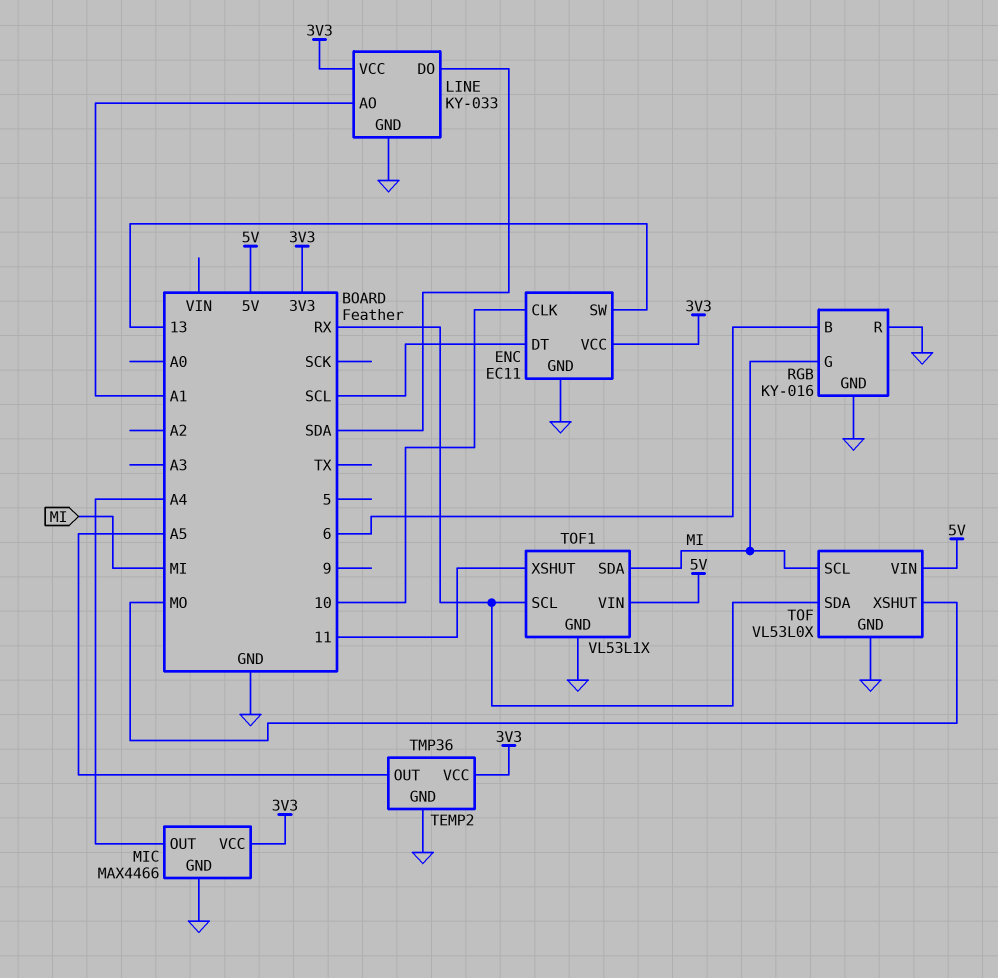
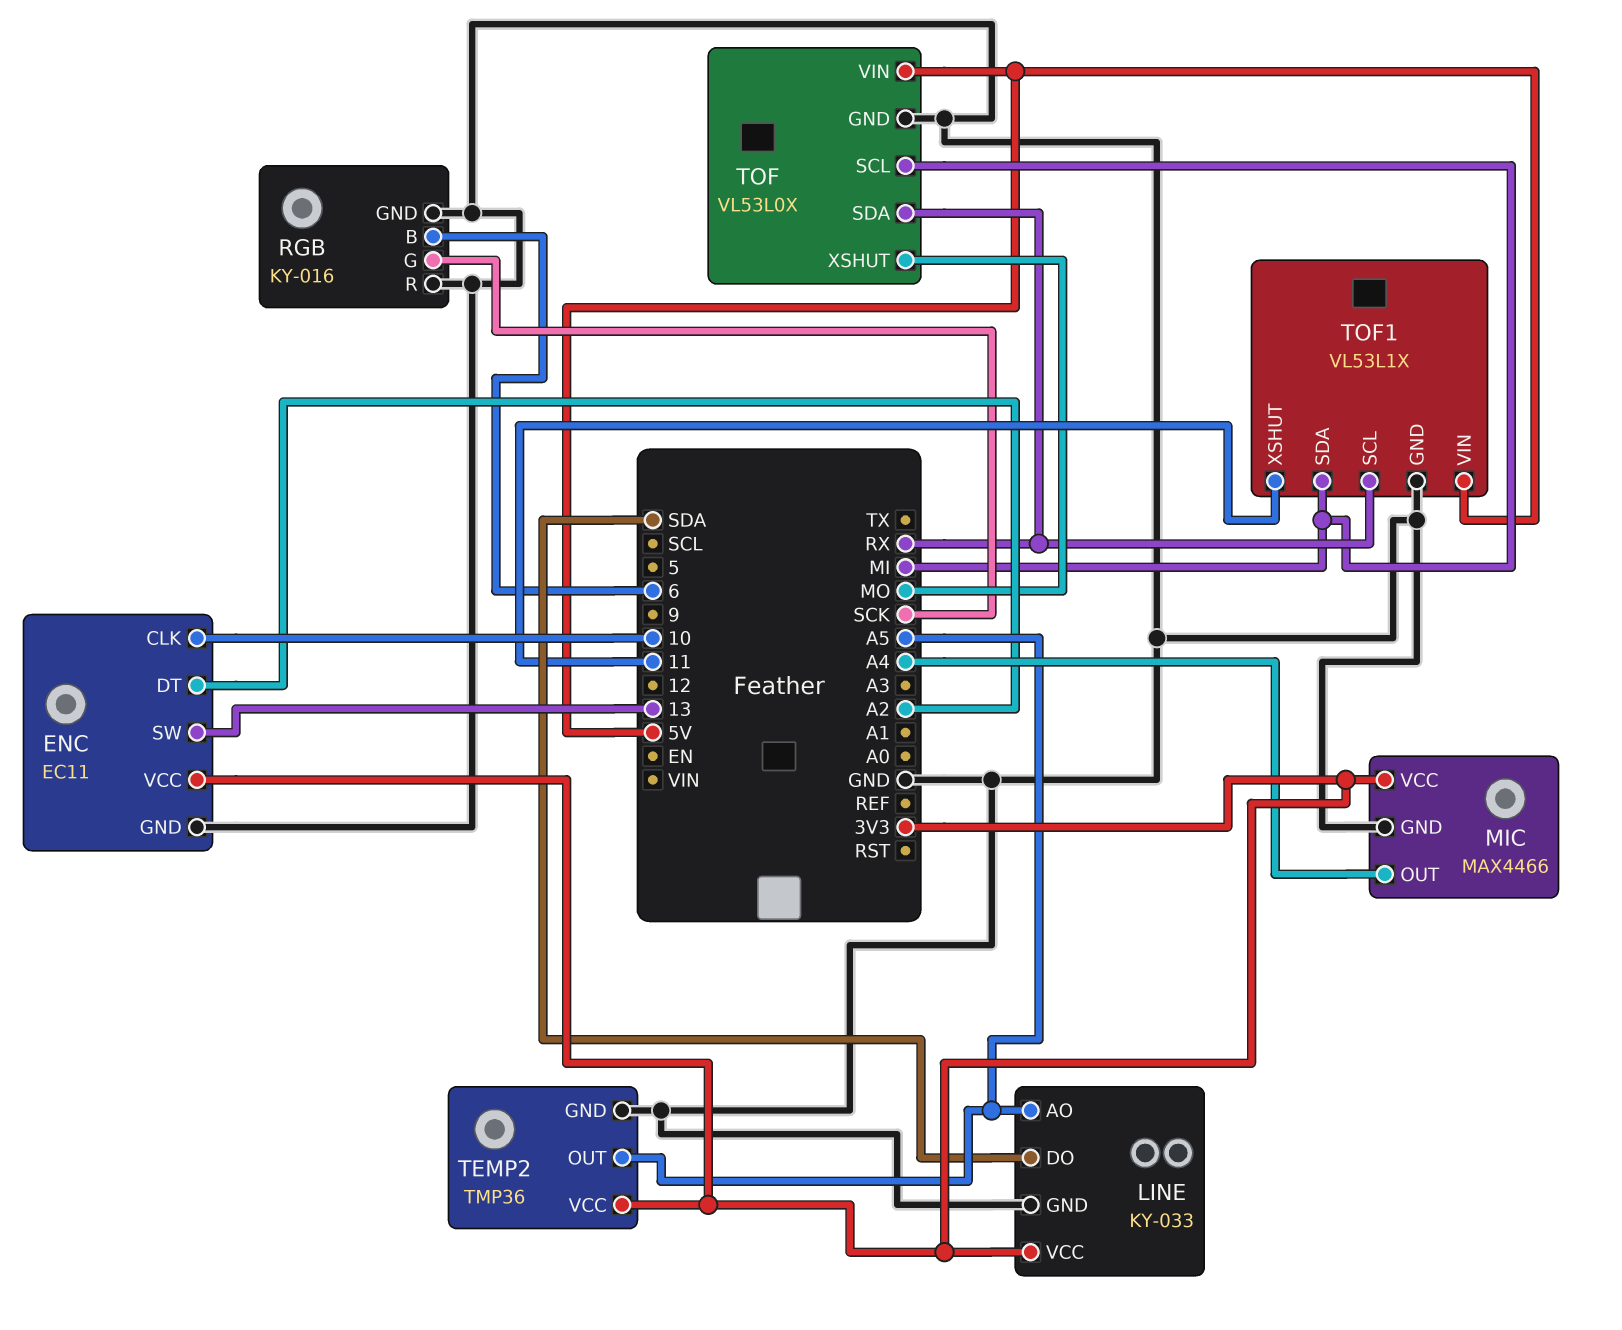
ENC pin DT: SCL -> A2
LINE pin AO: A1 -> A5
RGB pin G: MI -> SCK

